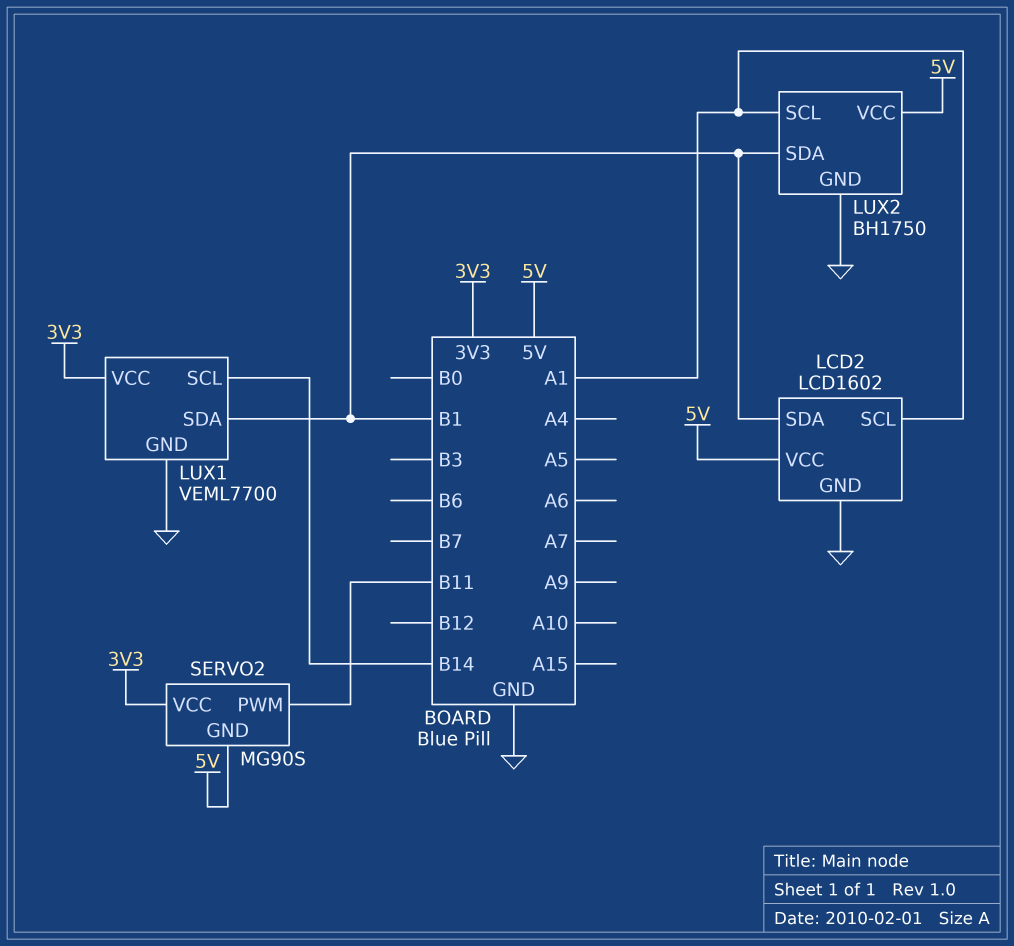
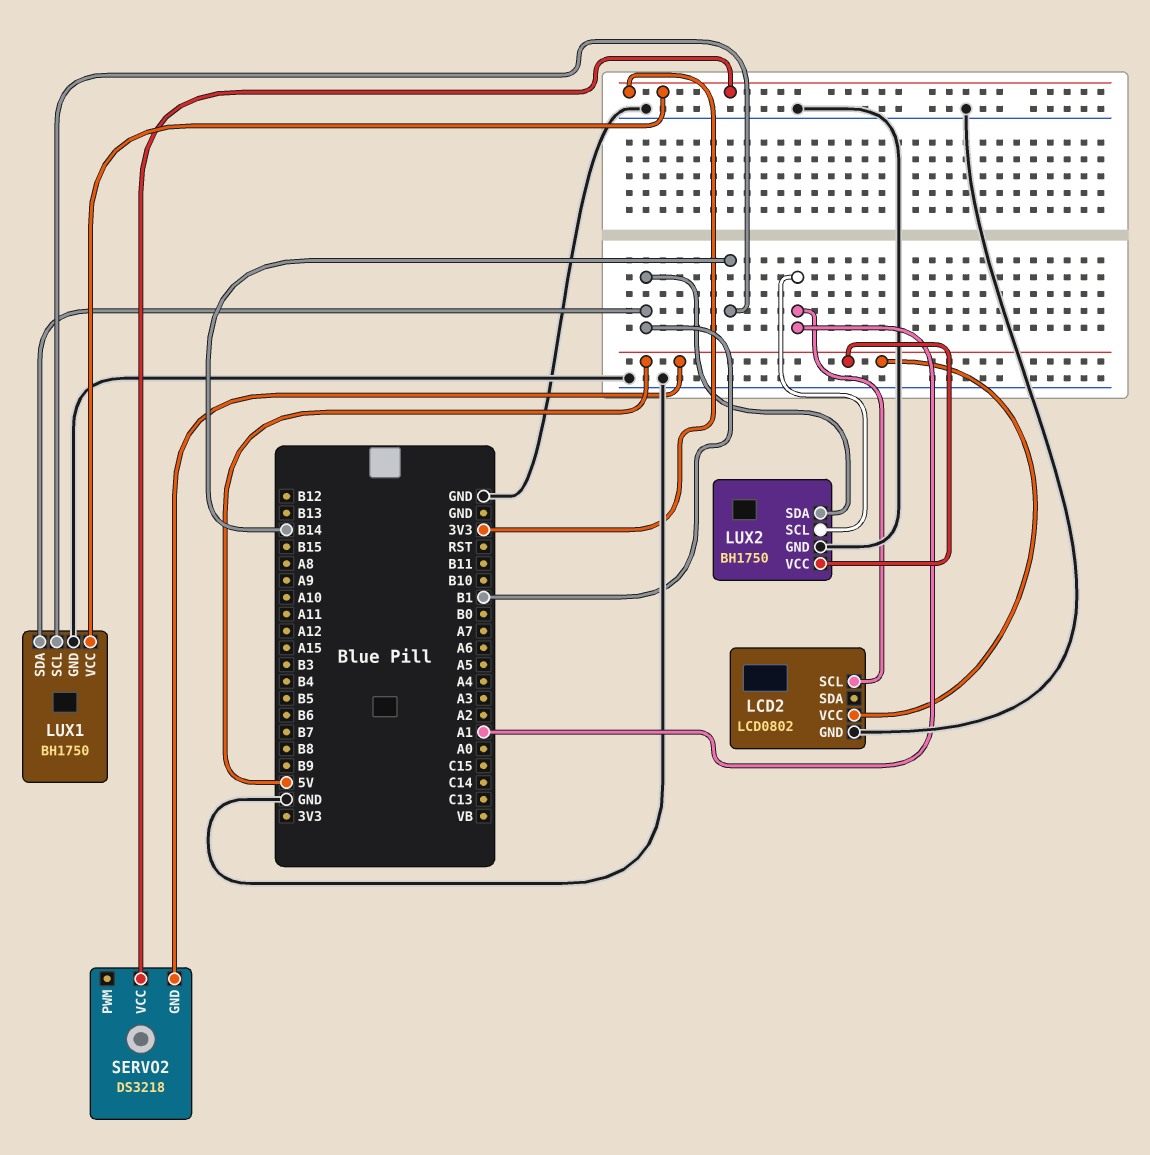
LCD2: LCD1602 -> LCD0802
LCD2 pin SDA: B1 -> none
LUX1: VEML7700 -> BH1750
SERVO2: MG90S -> DS3218
SERVO2 pin PWM: B11 -> none

